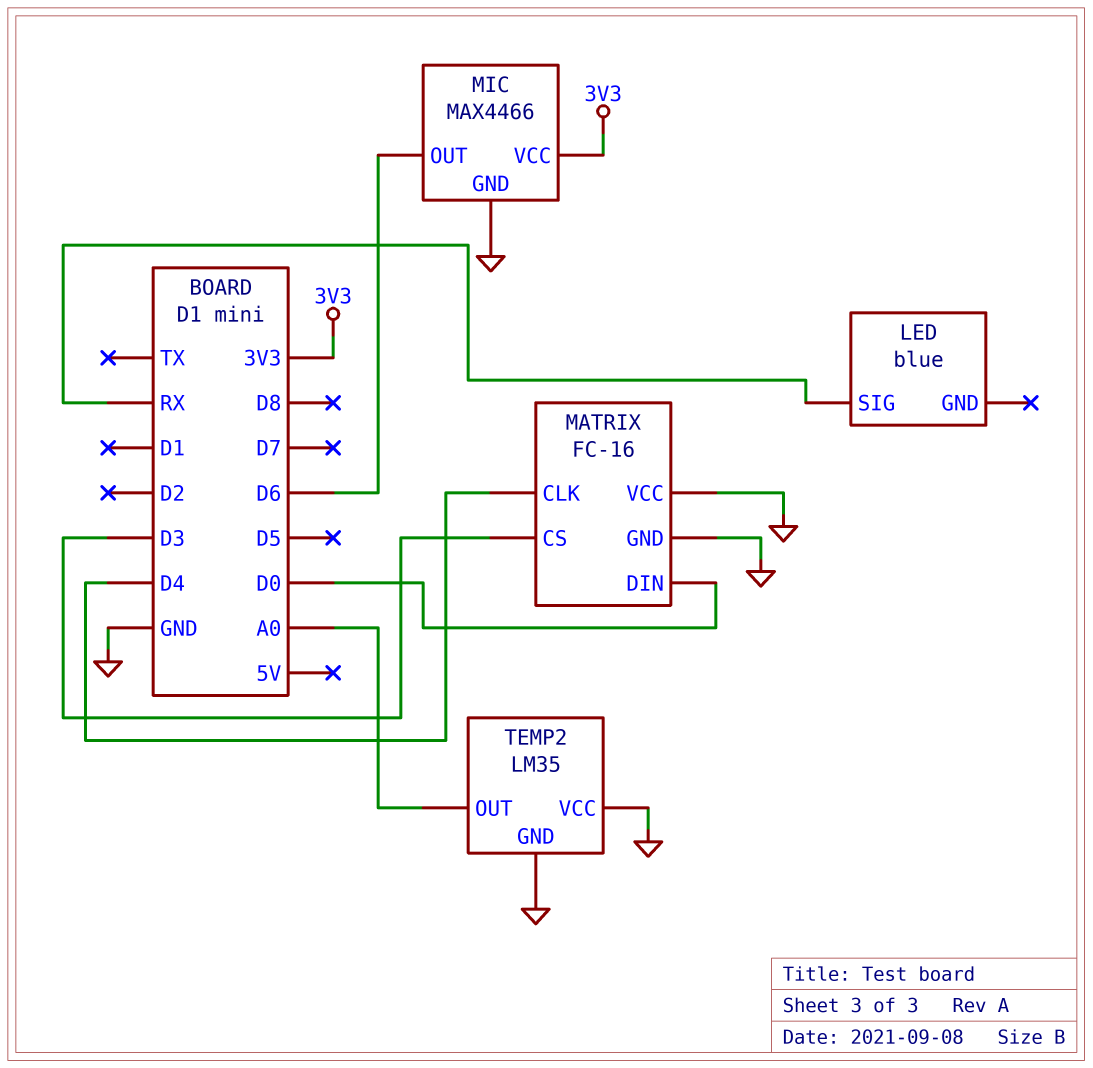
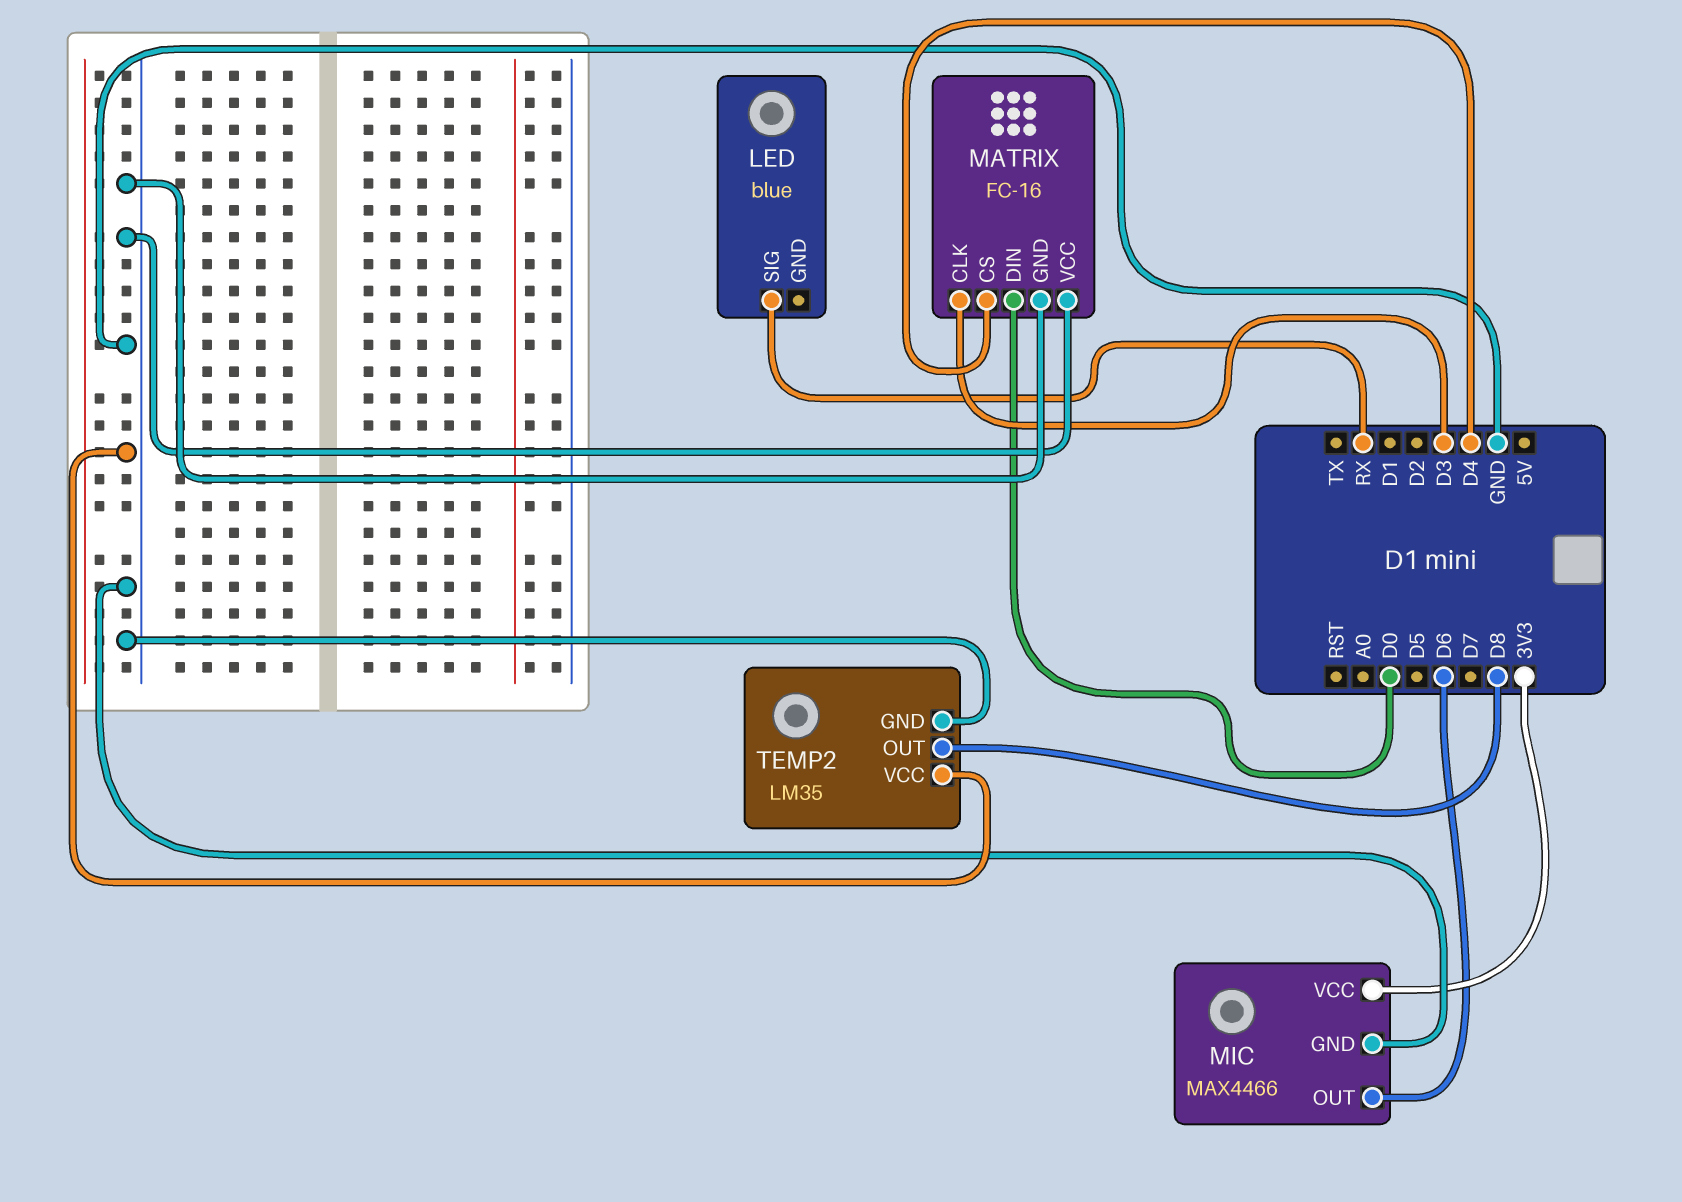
MATRIX pin CLK: D4 -> D3
MATRIX pin CS: D3 -> D4
TEMP2 pin OUT: A0 -> D8

